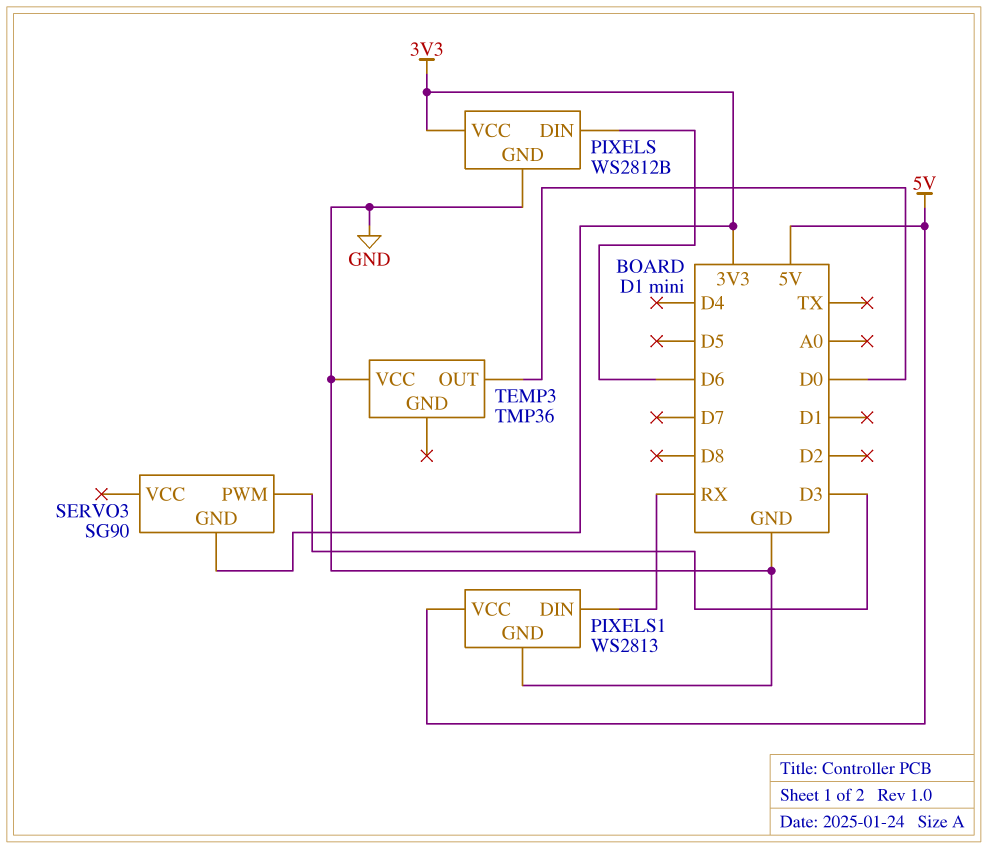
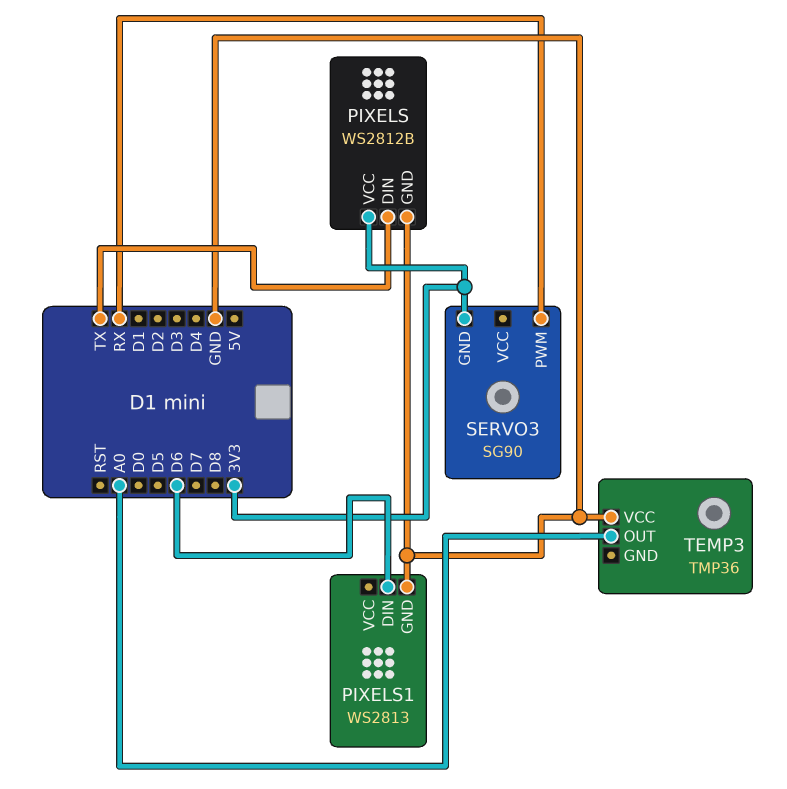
PIXELS pin DIN: D6 -> TX
PIXELS1 pin DIN: RX -> D6
PIXELS1 pin VCC: 5V -> none
SERVO3 pin PWM: D3 -> RX
TEMP3 pin OUT: D0 -> A0

